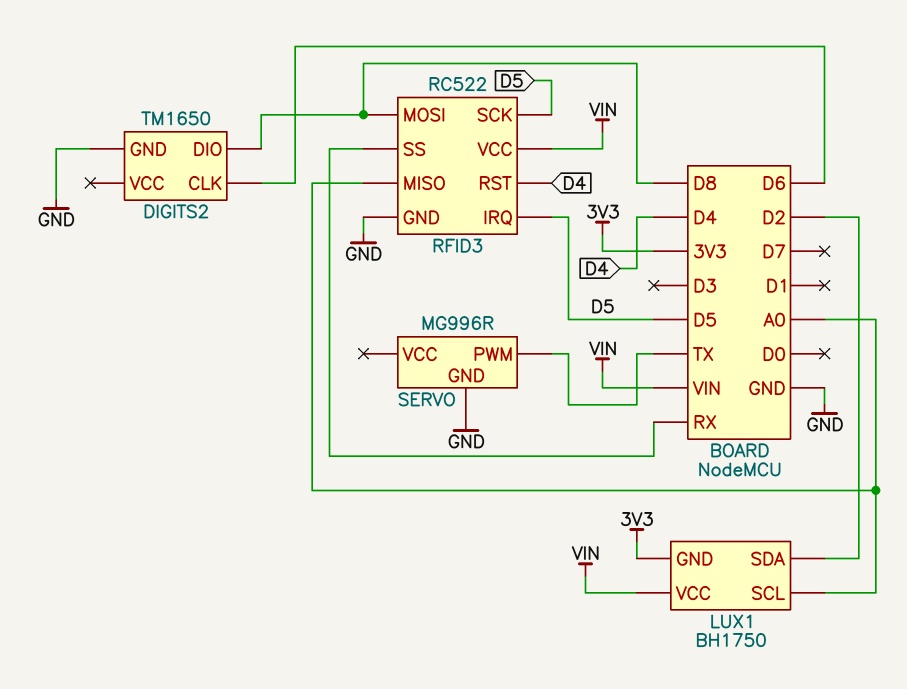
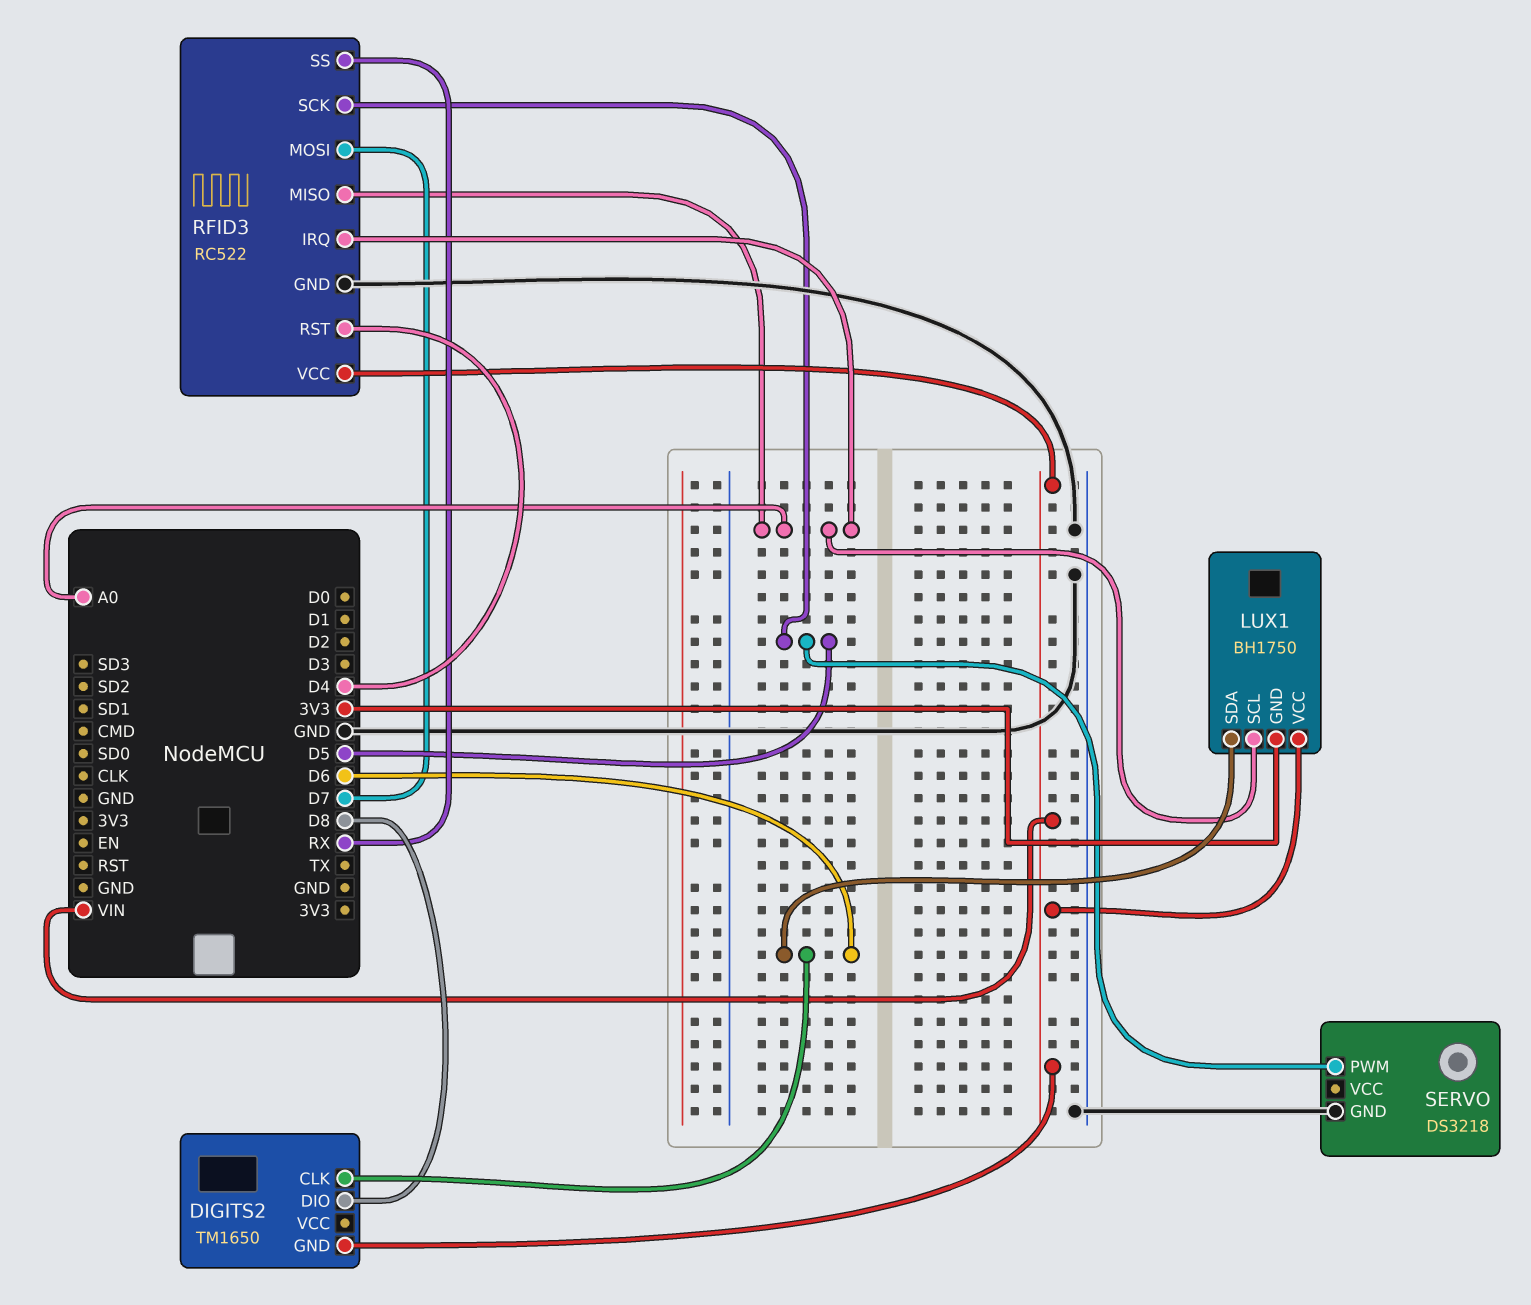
DIGITS2 pin GND: GND -> VIN
LUX1 pin SDA: D2 -> D6
RFID3 pin IRQ: D5 -> A0
RFID3 pin MOSI: D8 -> D7
SERVO: MG996R -> DS3218
SERVO pin PWM: TX -> D5

